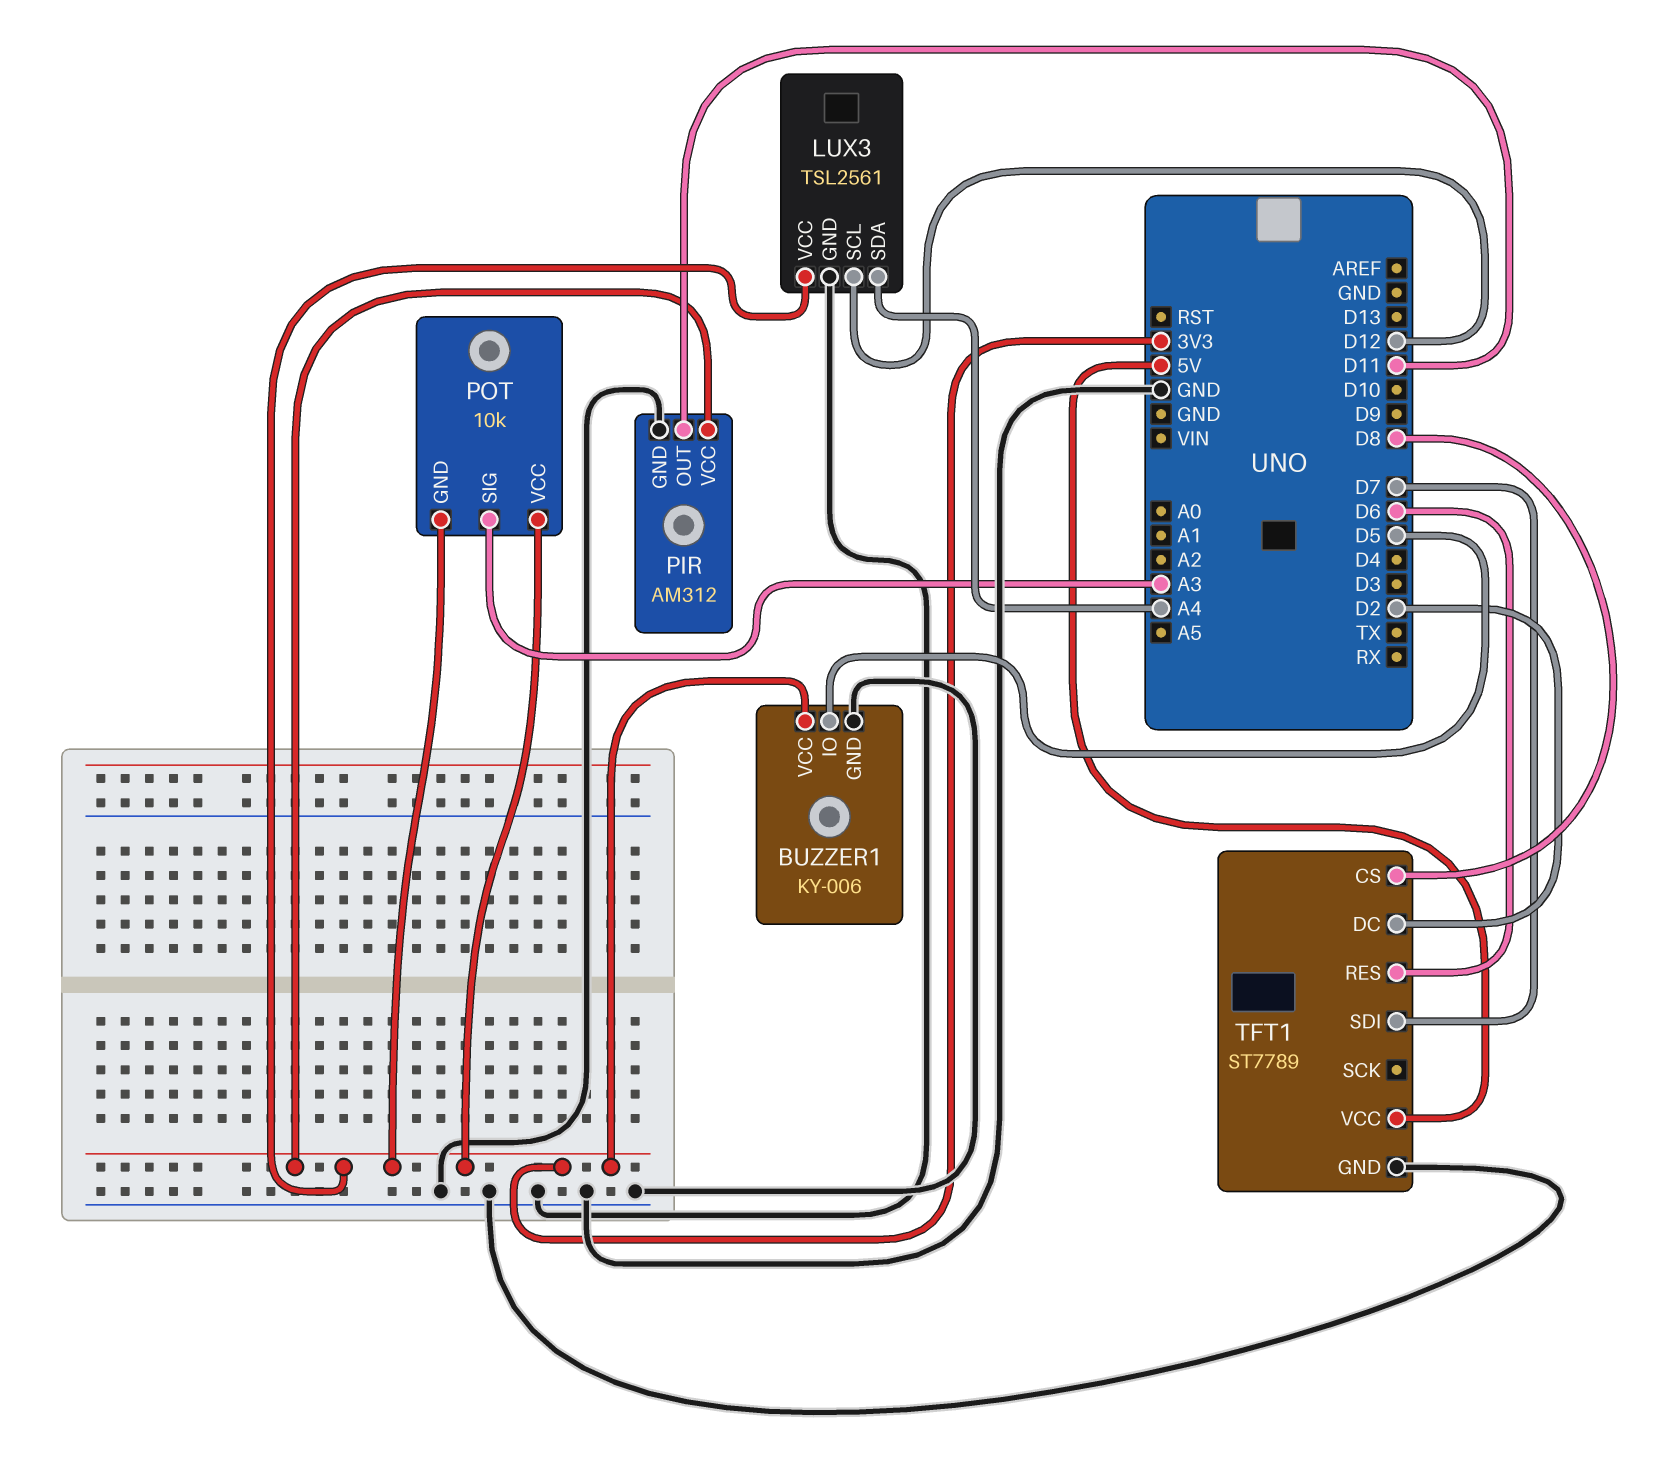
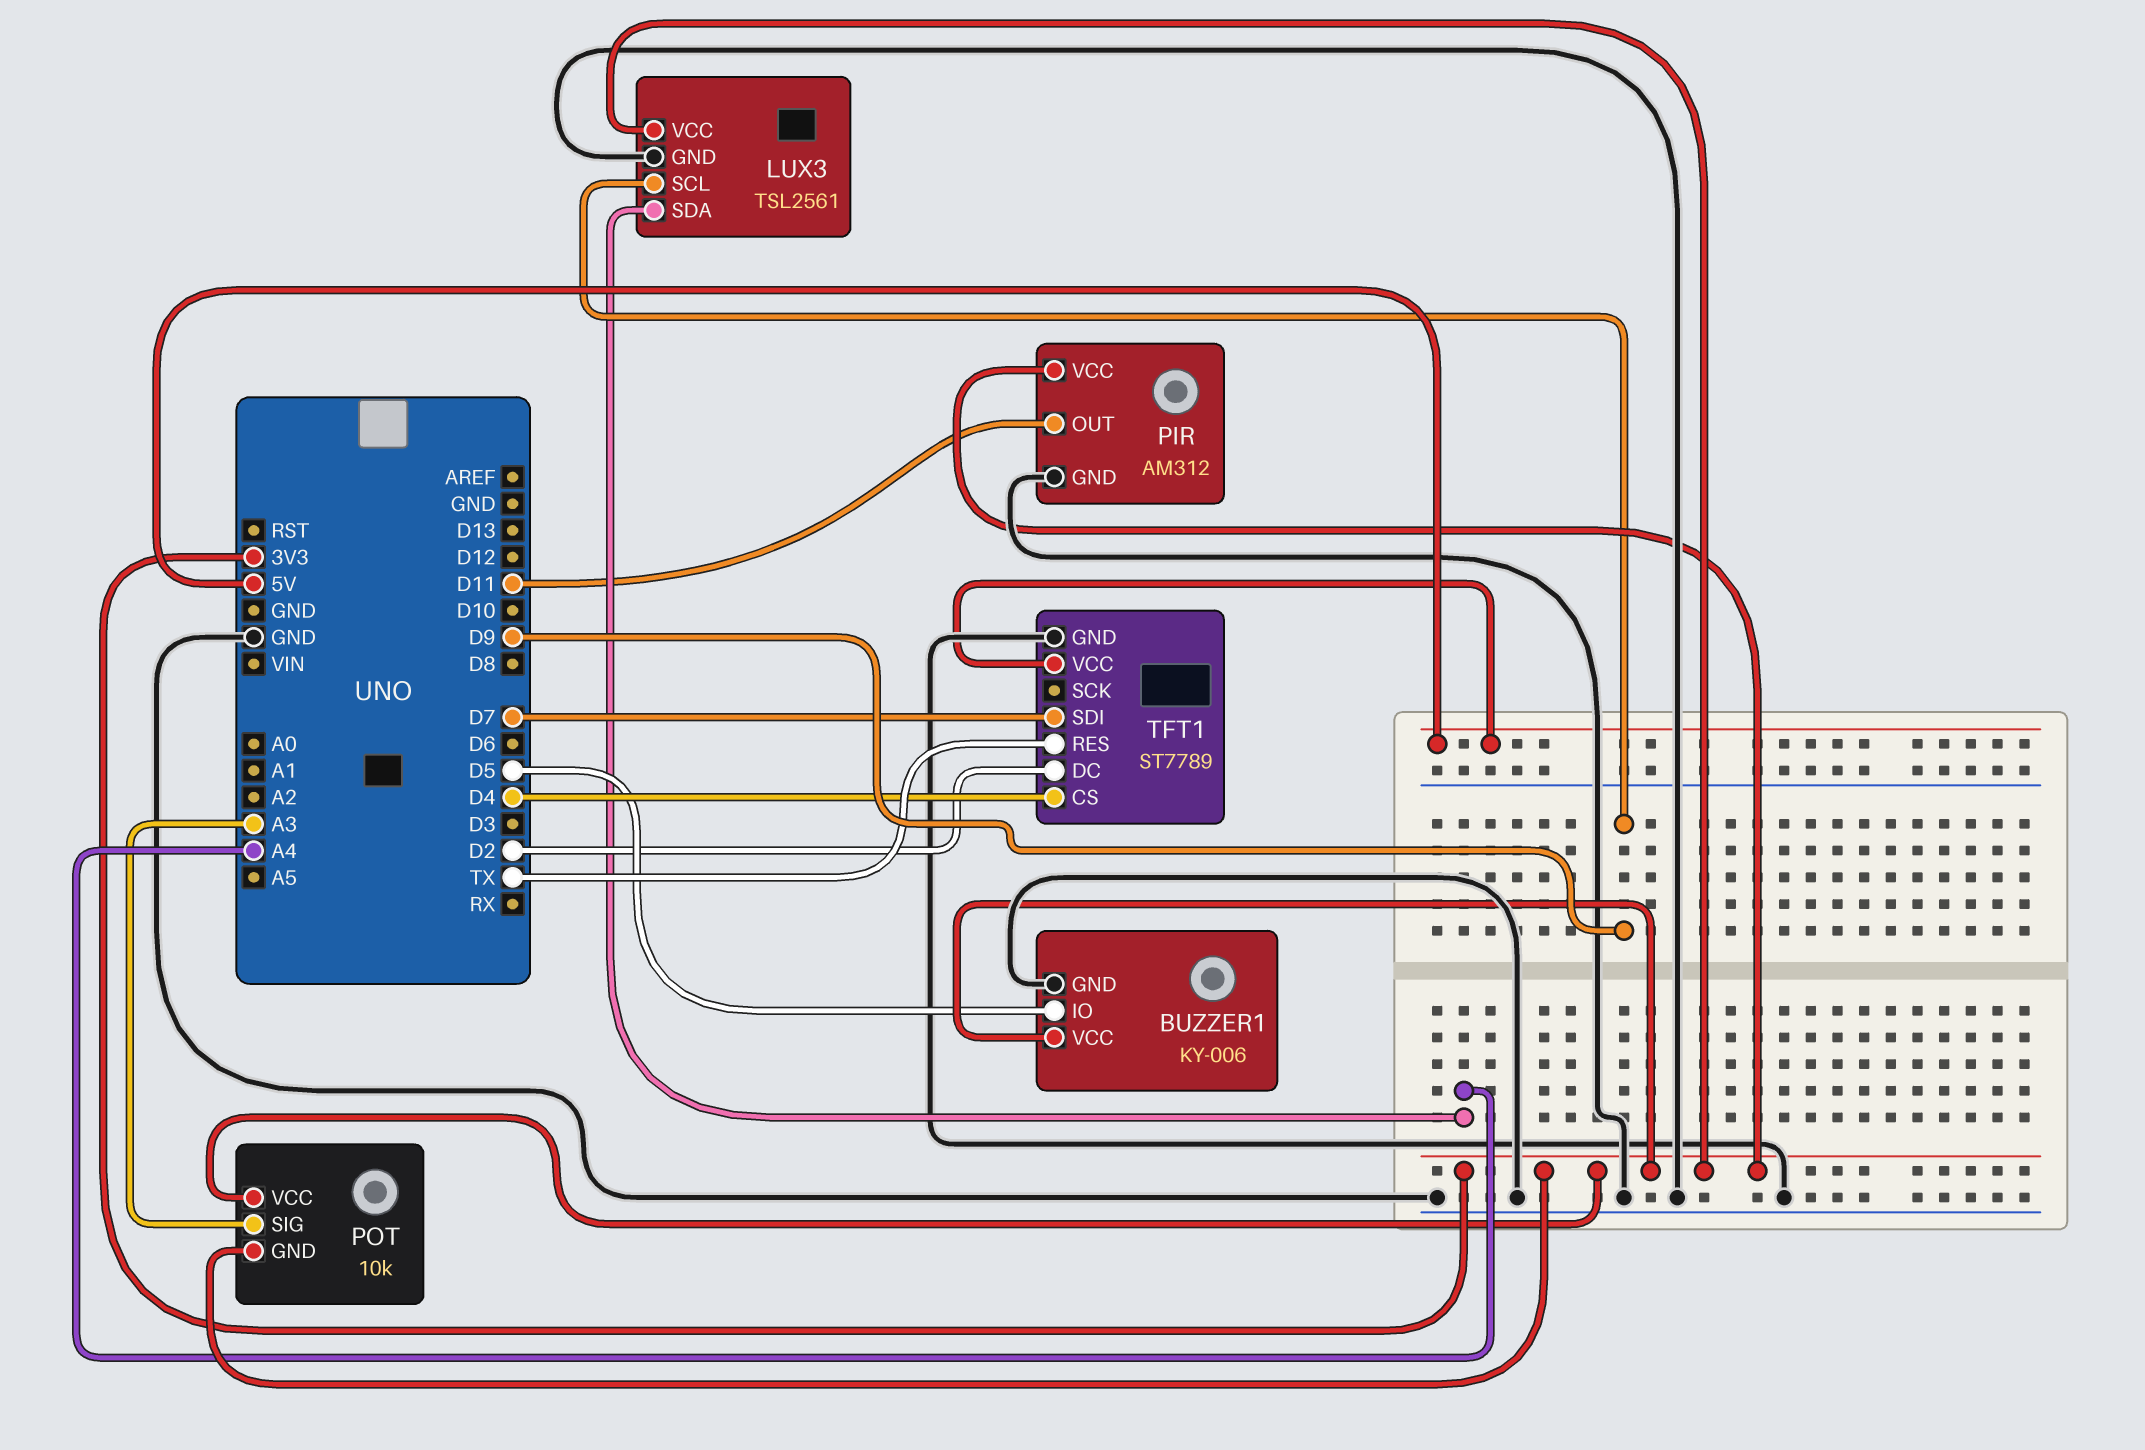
LUX3 pin SCL: D12 -> D9
TFT1 pin CS: D8 -> D4
TFT1 pin RES: D6 -> TX

